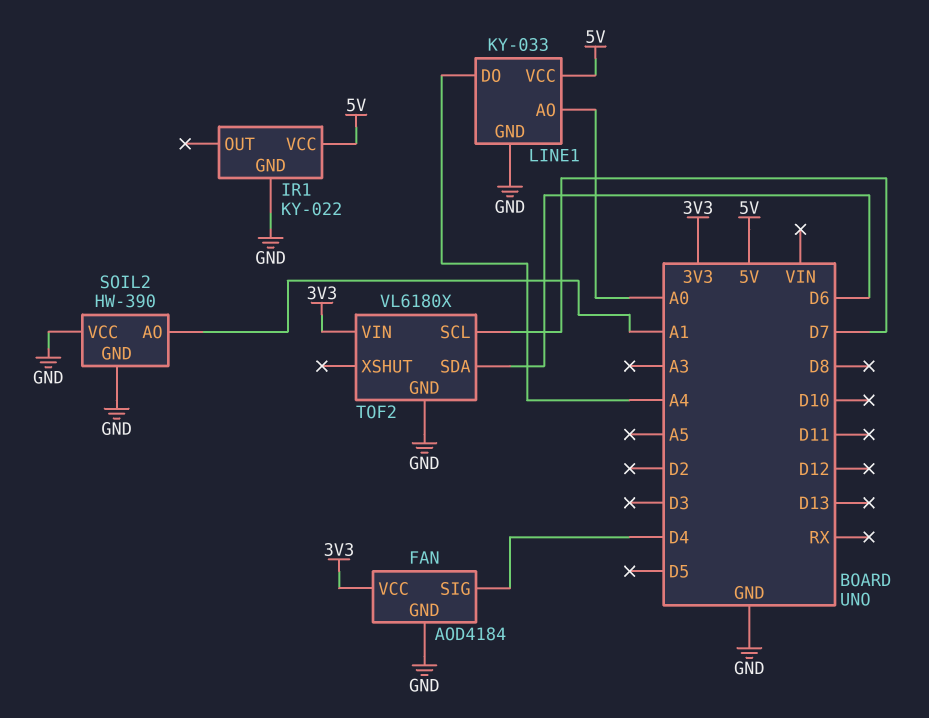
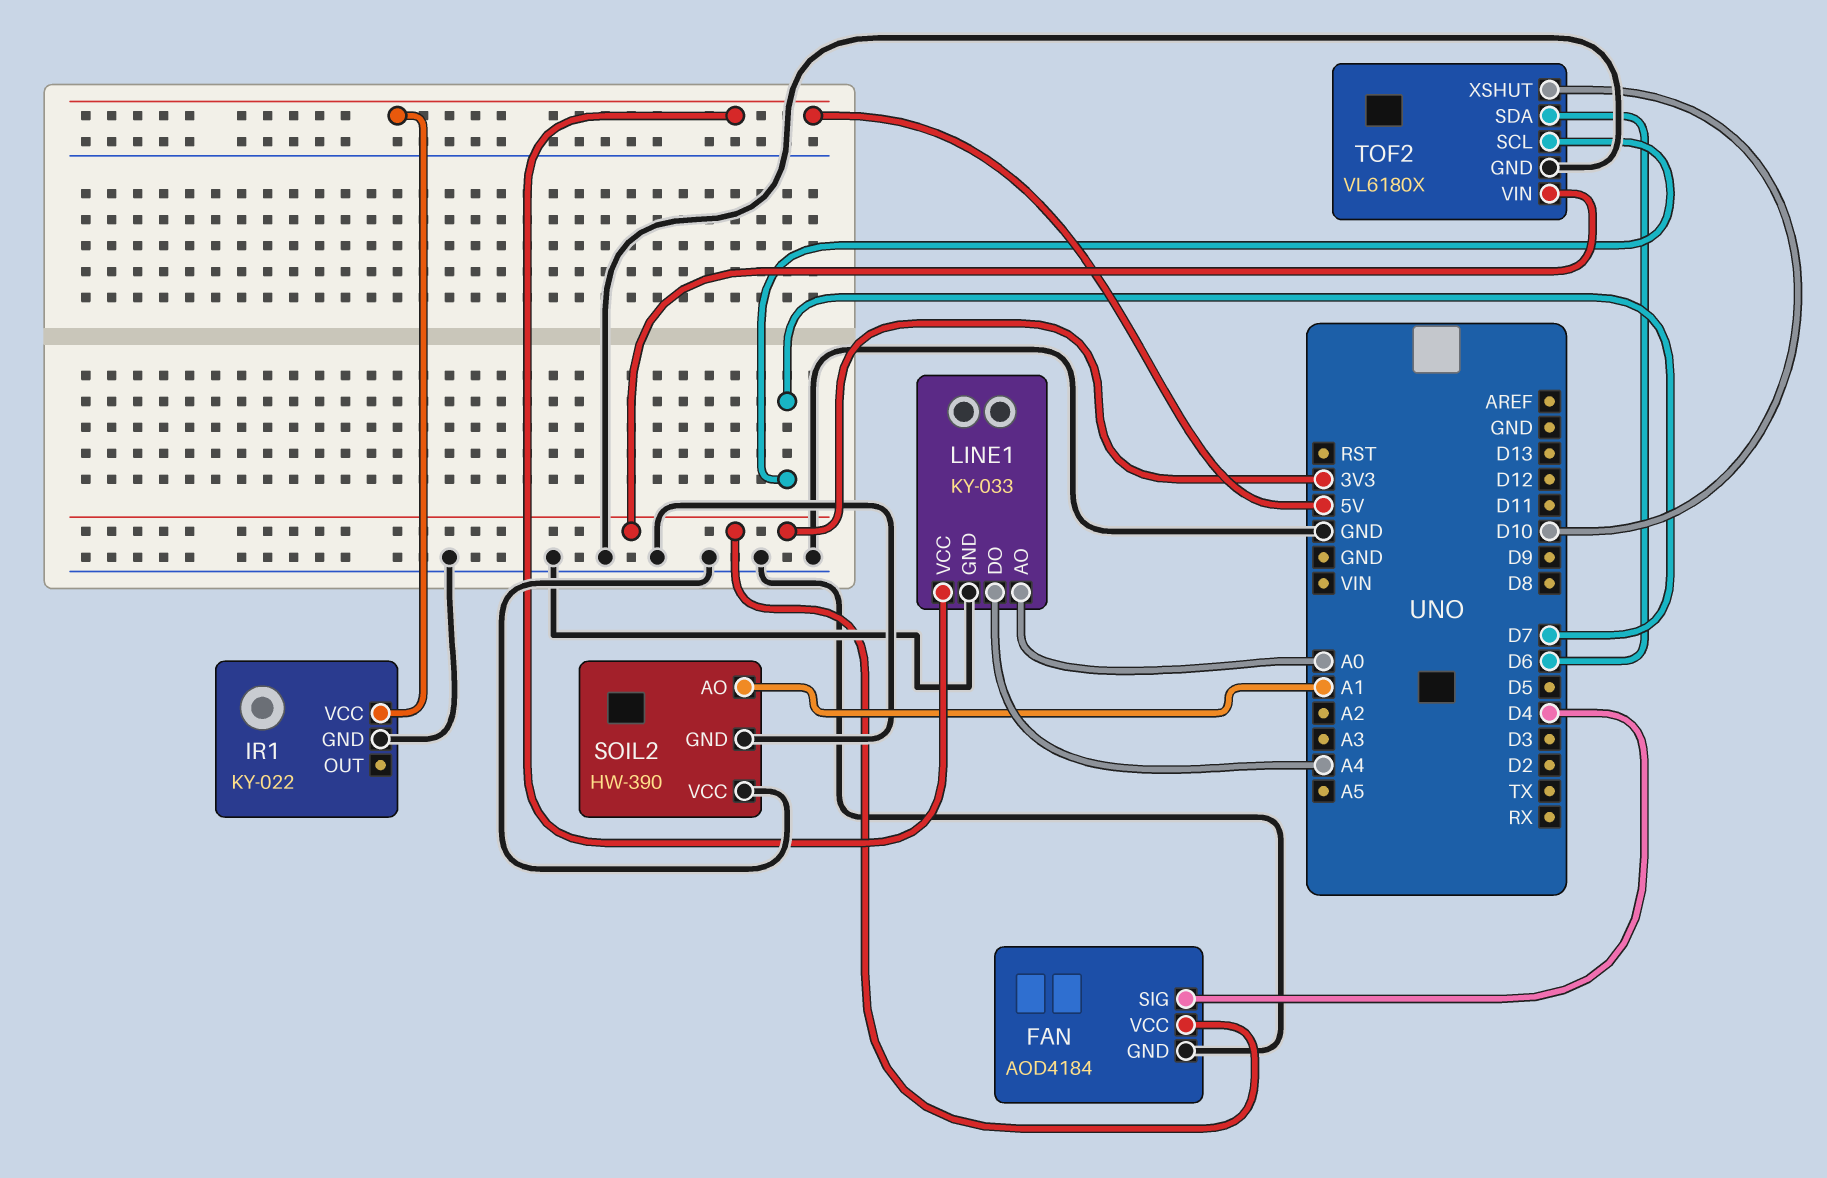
TOF2 pin XSHUT: none -> D10

